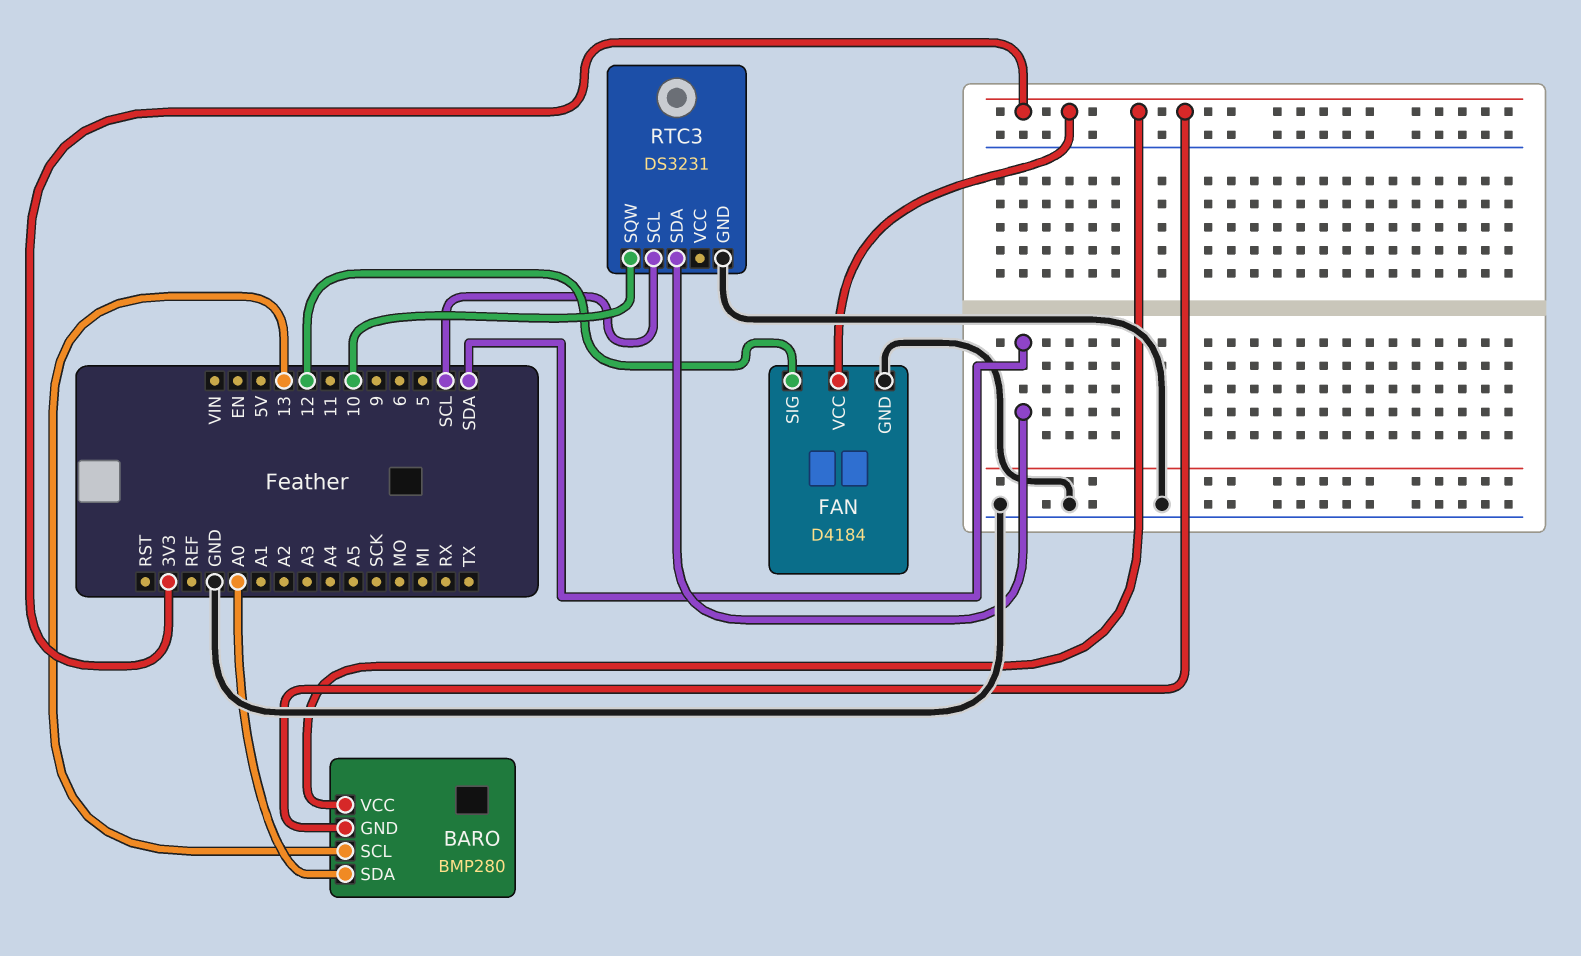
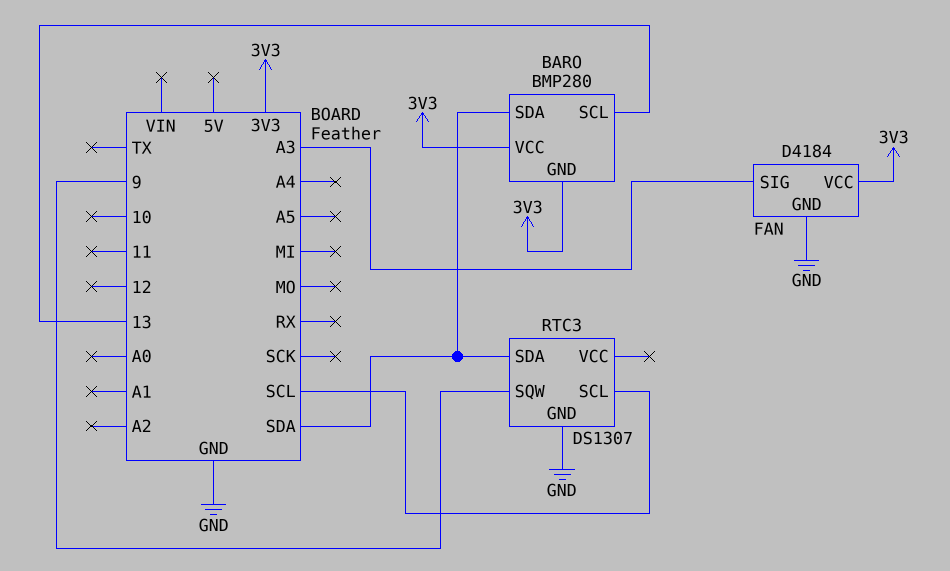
BARO pin SDA: A0 -> SDA
FAN pin SIG: 12 -> A3
RTC3: DS3231 -> DS1307
RTC3 pin SQW: 10 -> 9

